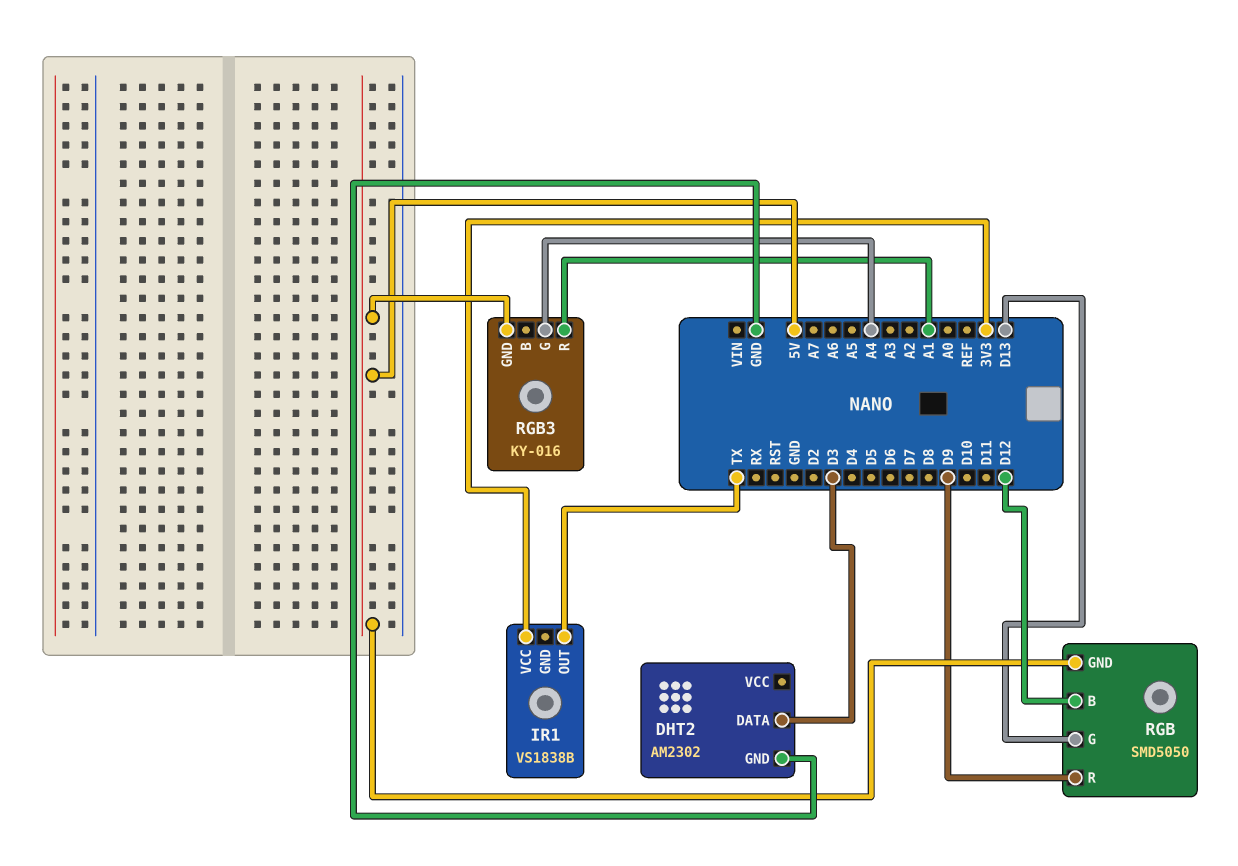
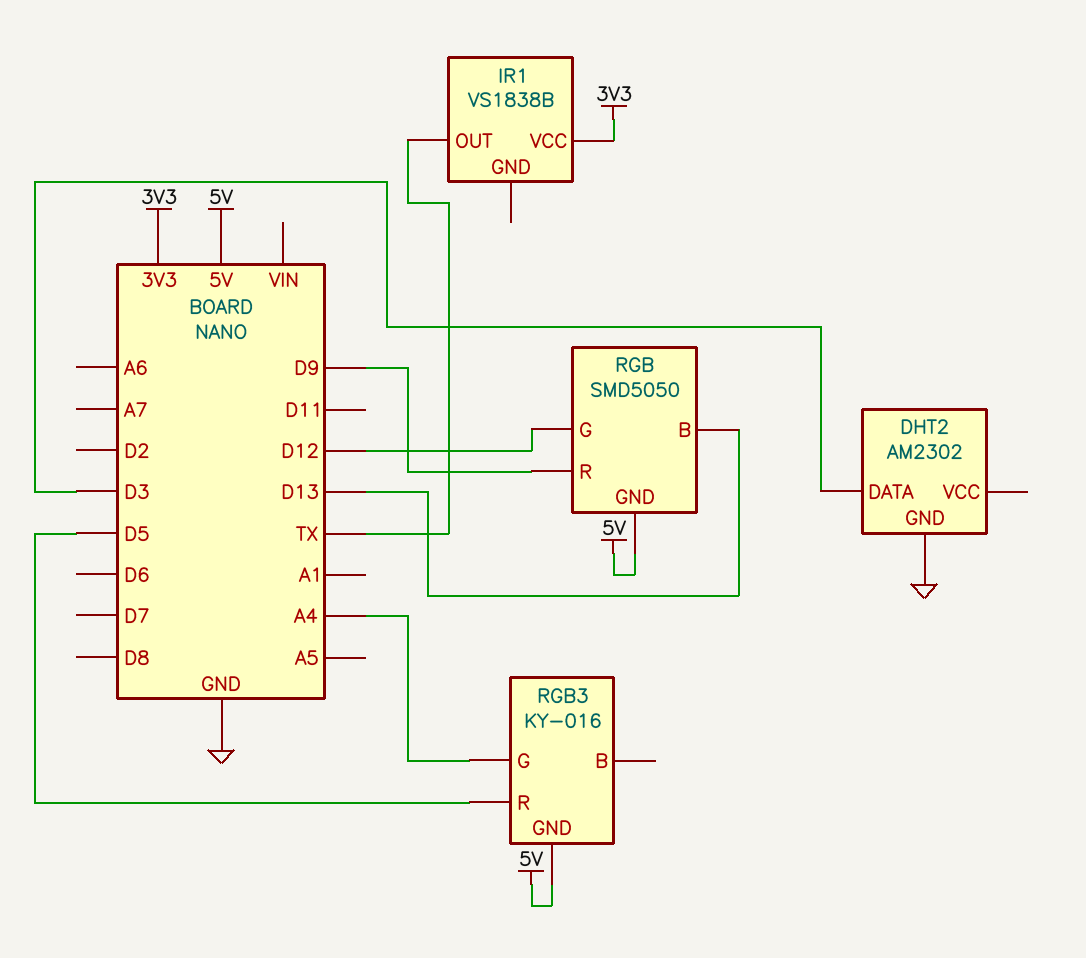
RGB pin B: D12 -> D13
RGB pin G: D13 -> D12
RGB3 pin R: A1 -> D5

